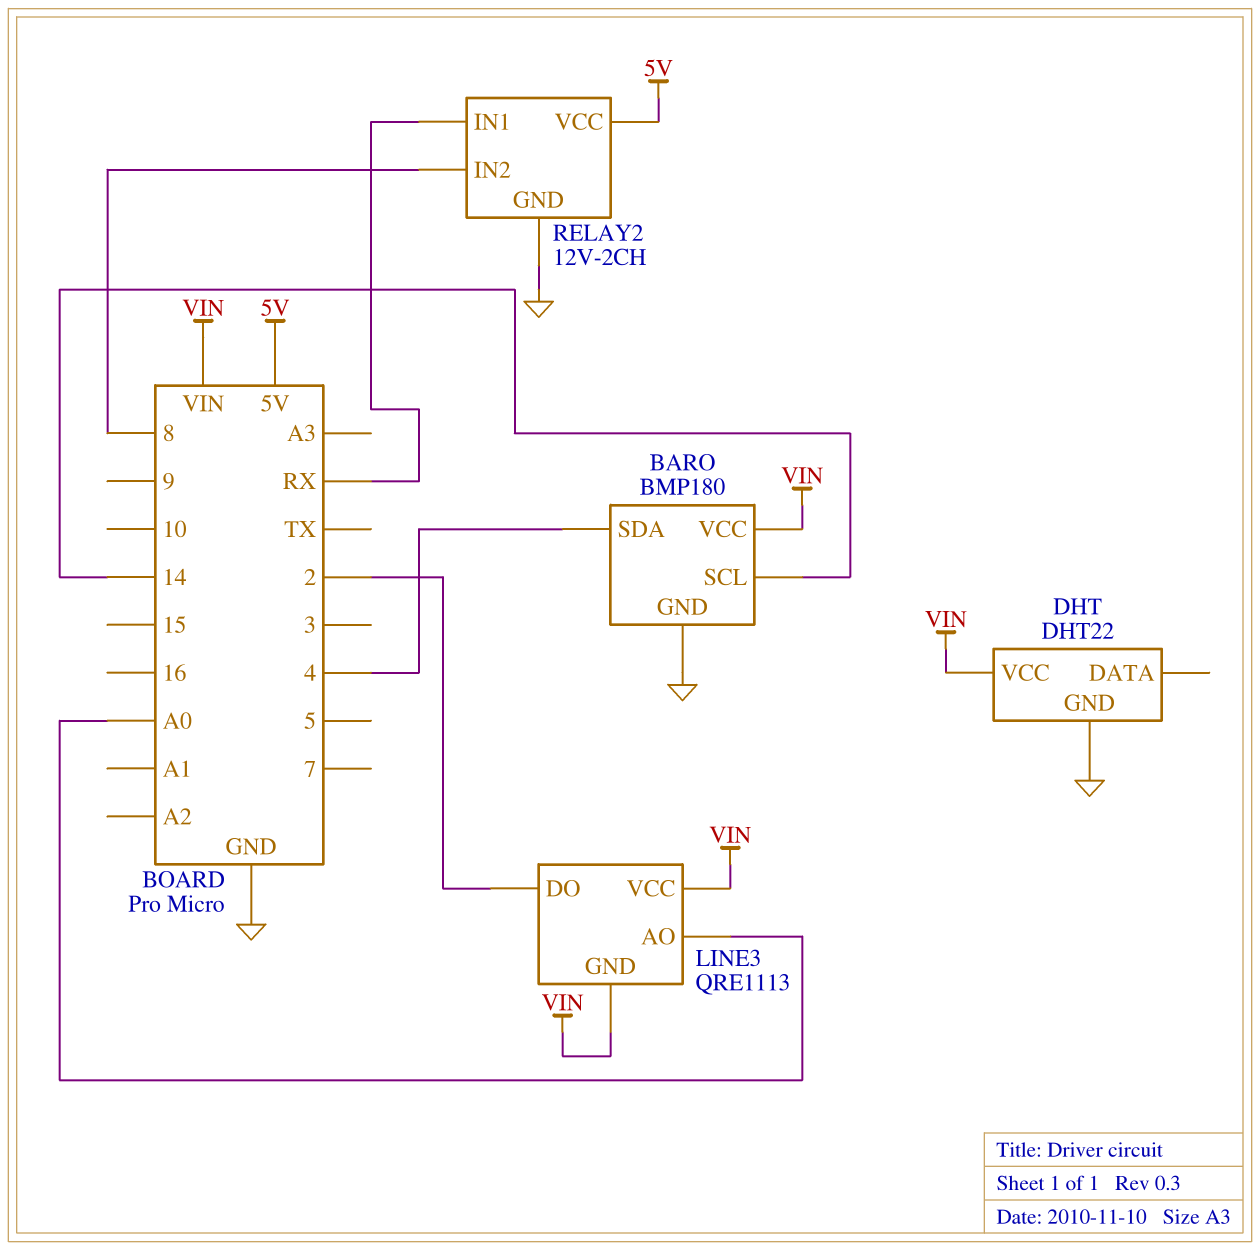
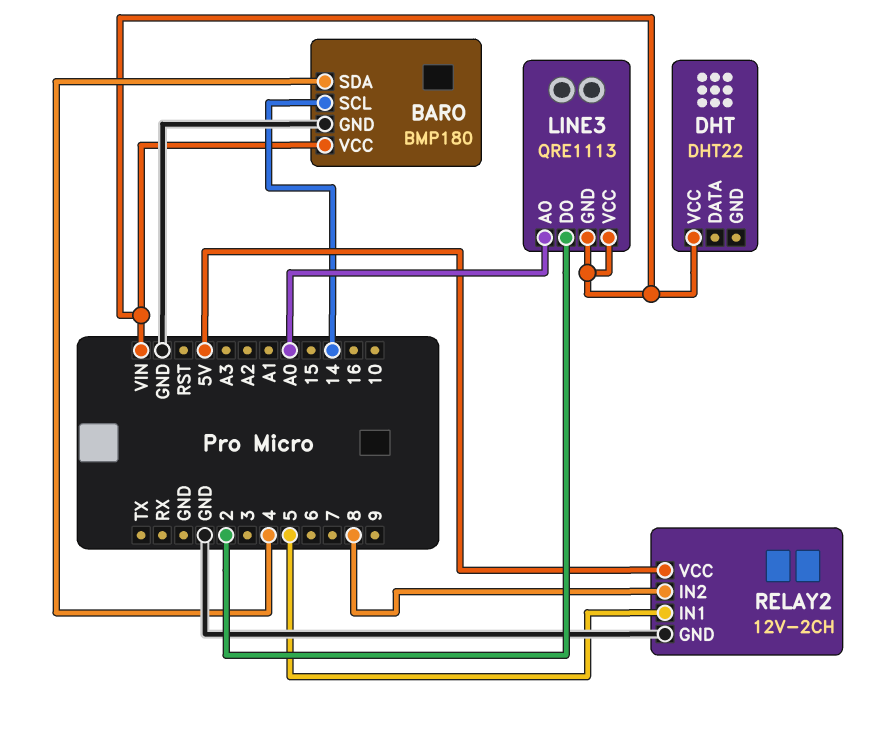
DHT pin GND: GND -> none
RELAY2 pin IN1: RX -> 5

